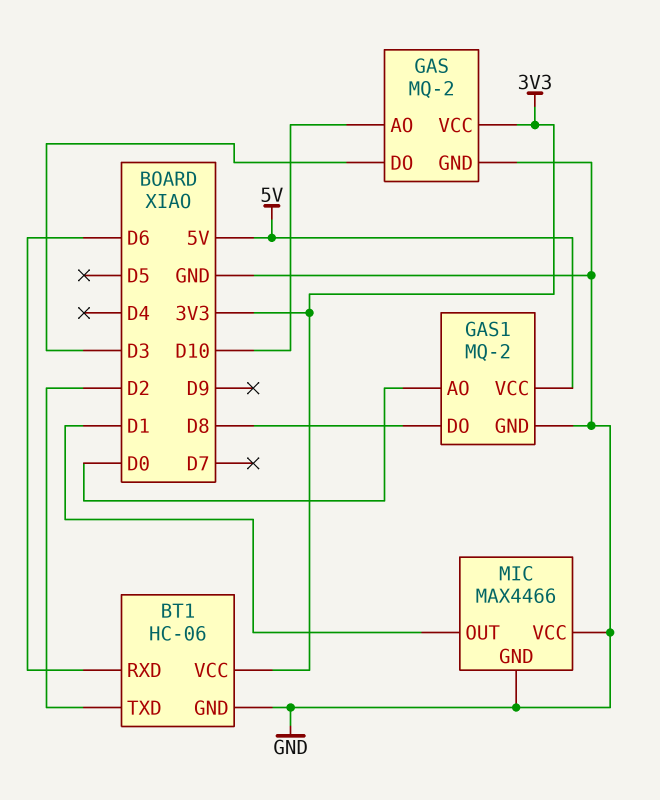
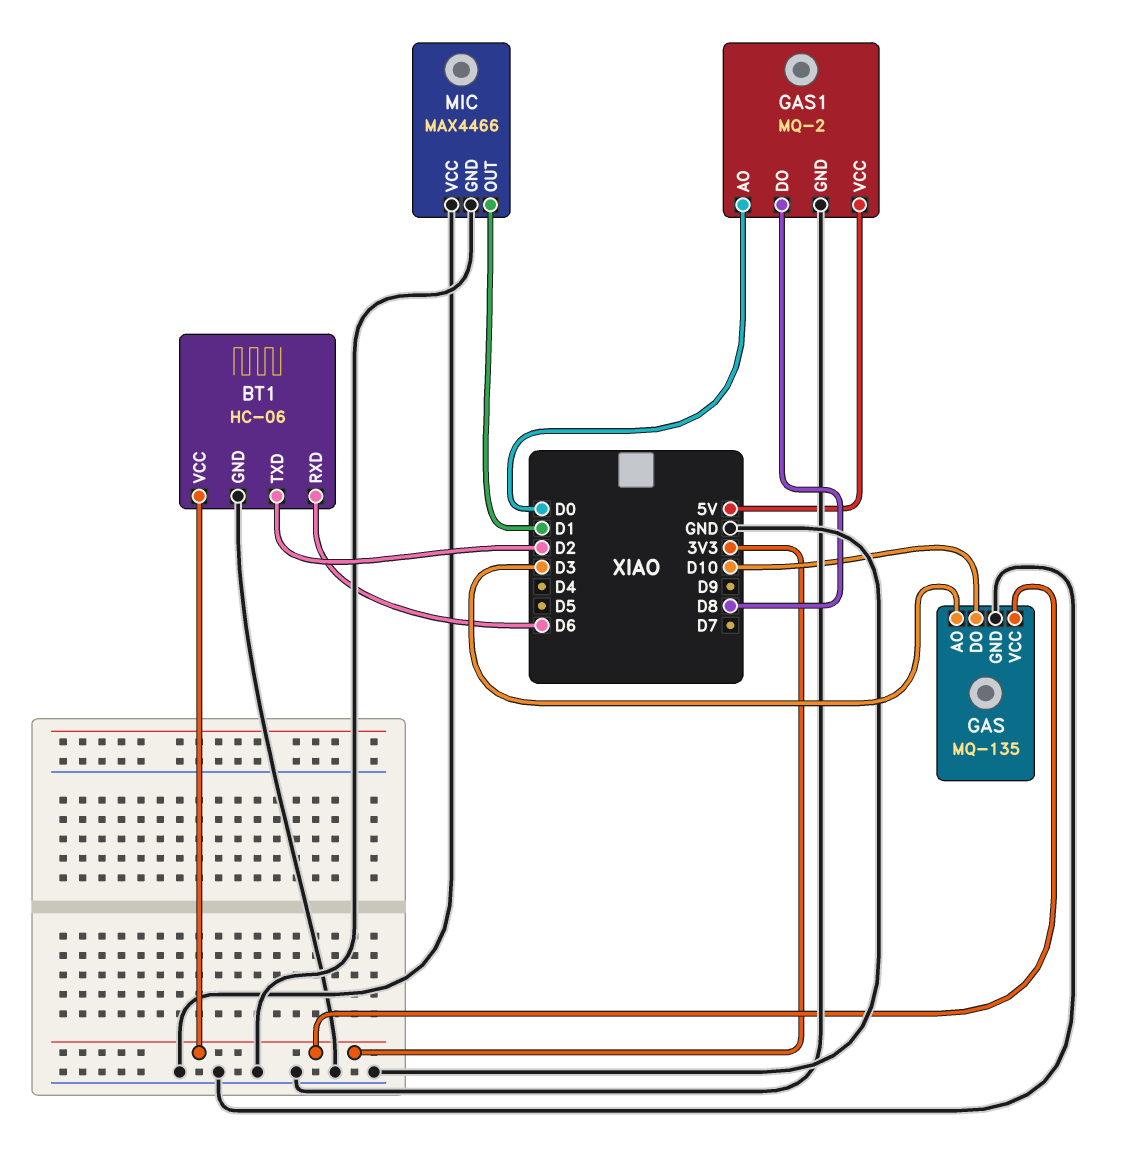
GAS: MQ-2 -> MQ-135
GAS pin AO: D10 -> D3
GAS pin DO: D3 -> D10

